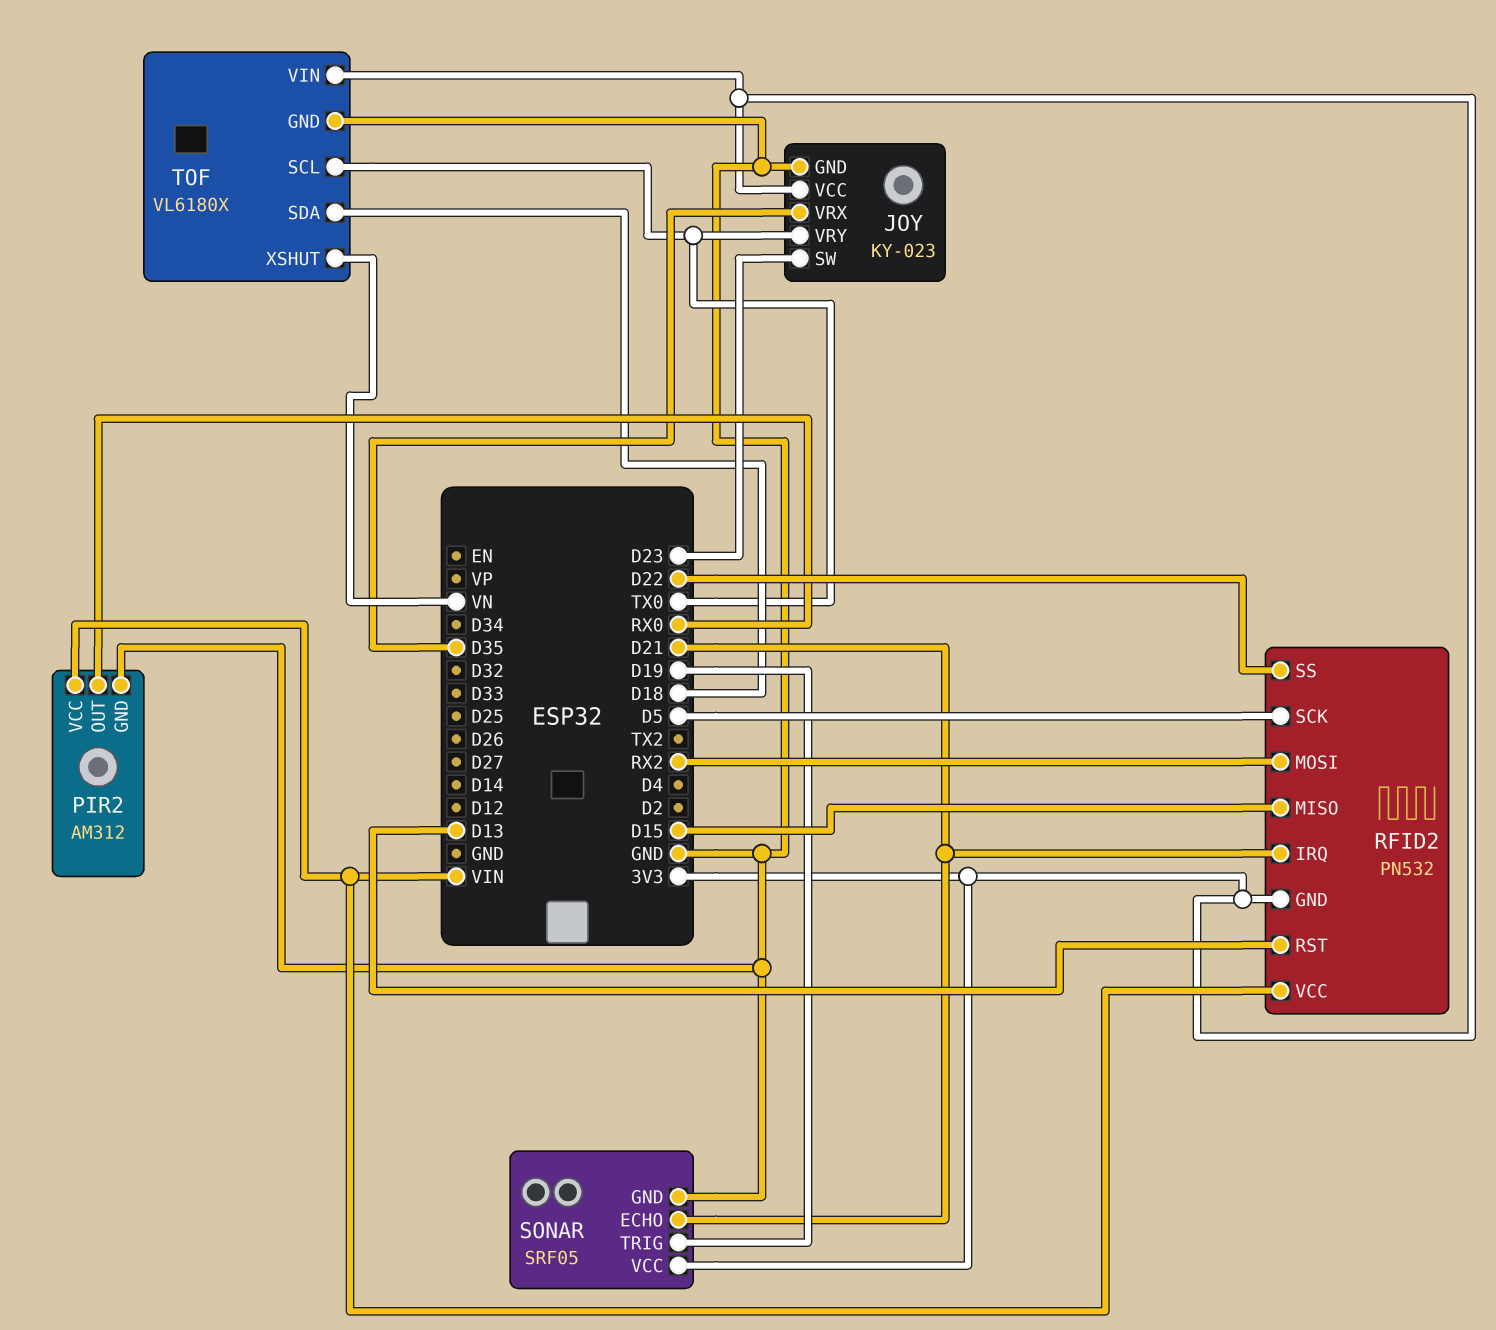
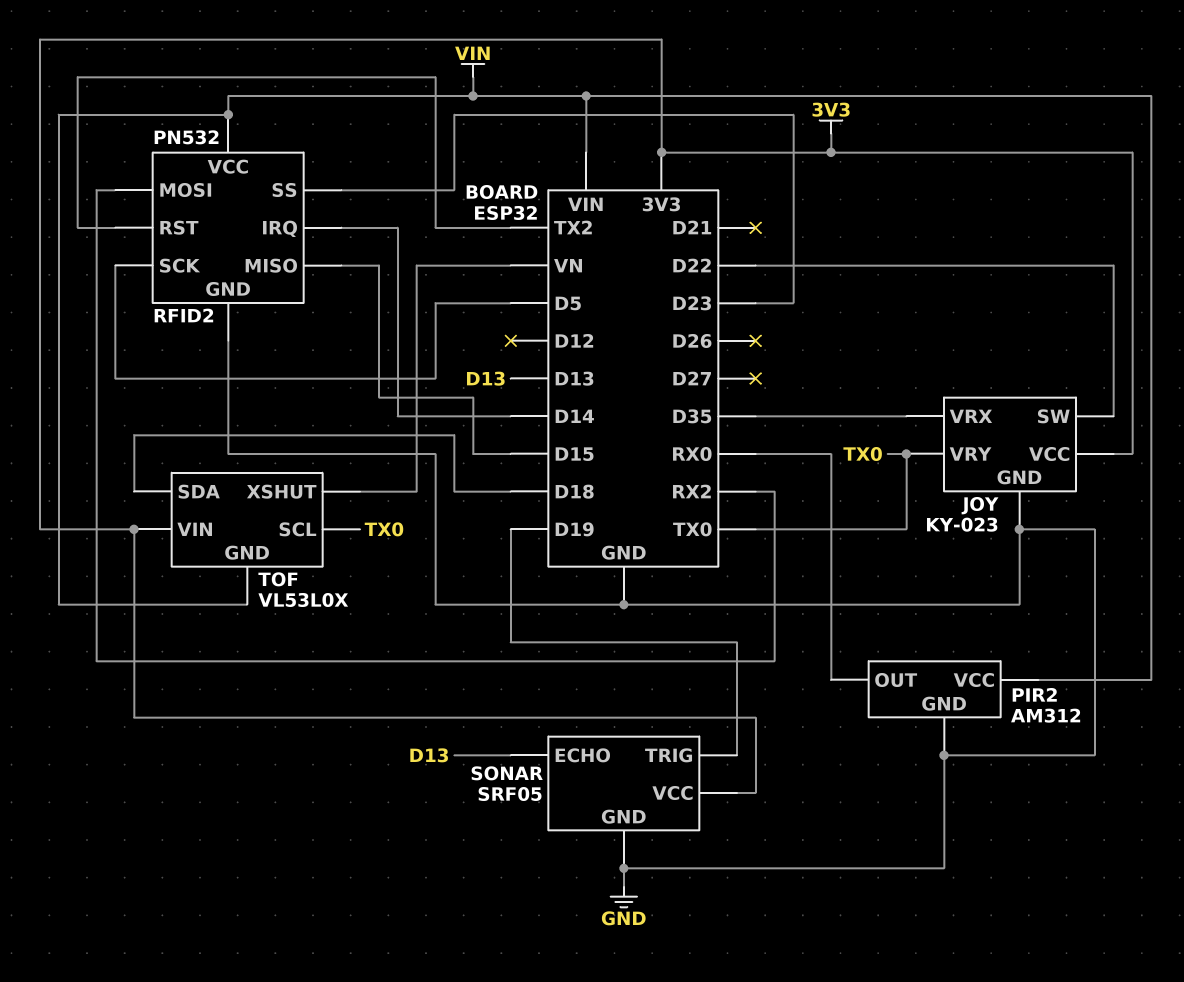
JOY pin SW: D23 -> D22
RFID2 pin GND: 3V3 -> GND
RFID2 pin IRQ: D21 -> D14
RFID2 pin RST: D13 -> TX2
RFID2 pin SS: D22 -> D23
SONAR pin ECHO: D21 -> D13
TOF: VL6180X -> VL53L0X
TOF pin GND: GND -> VIN

